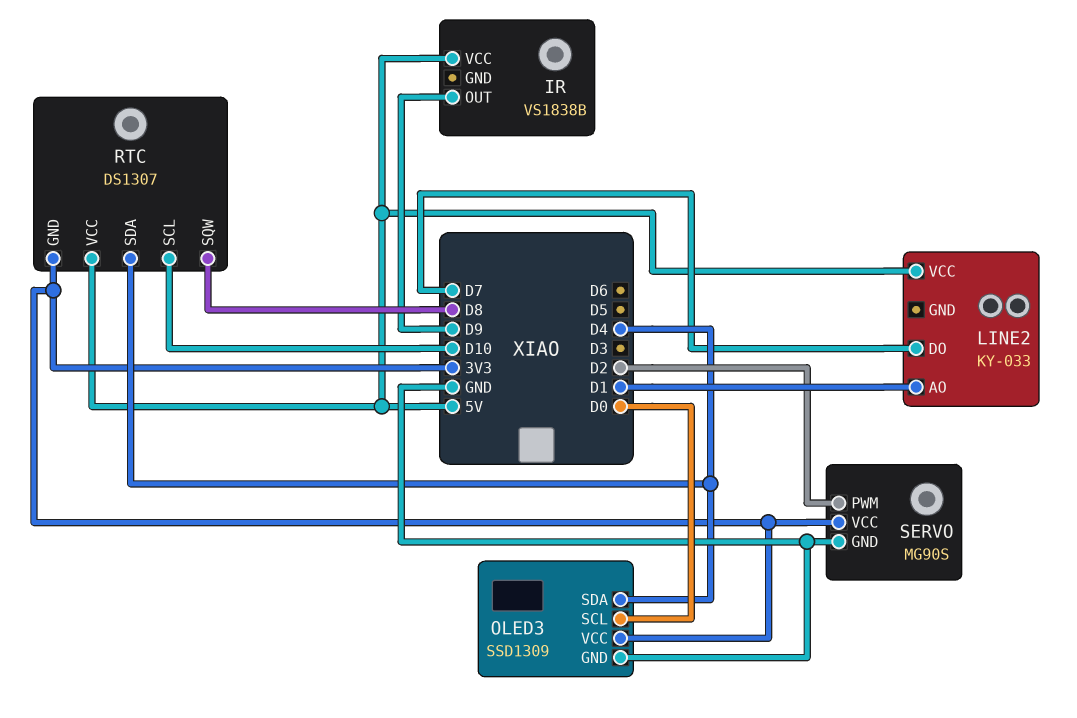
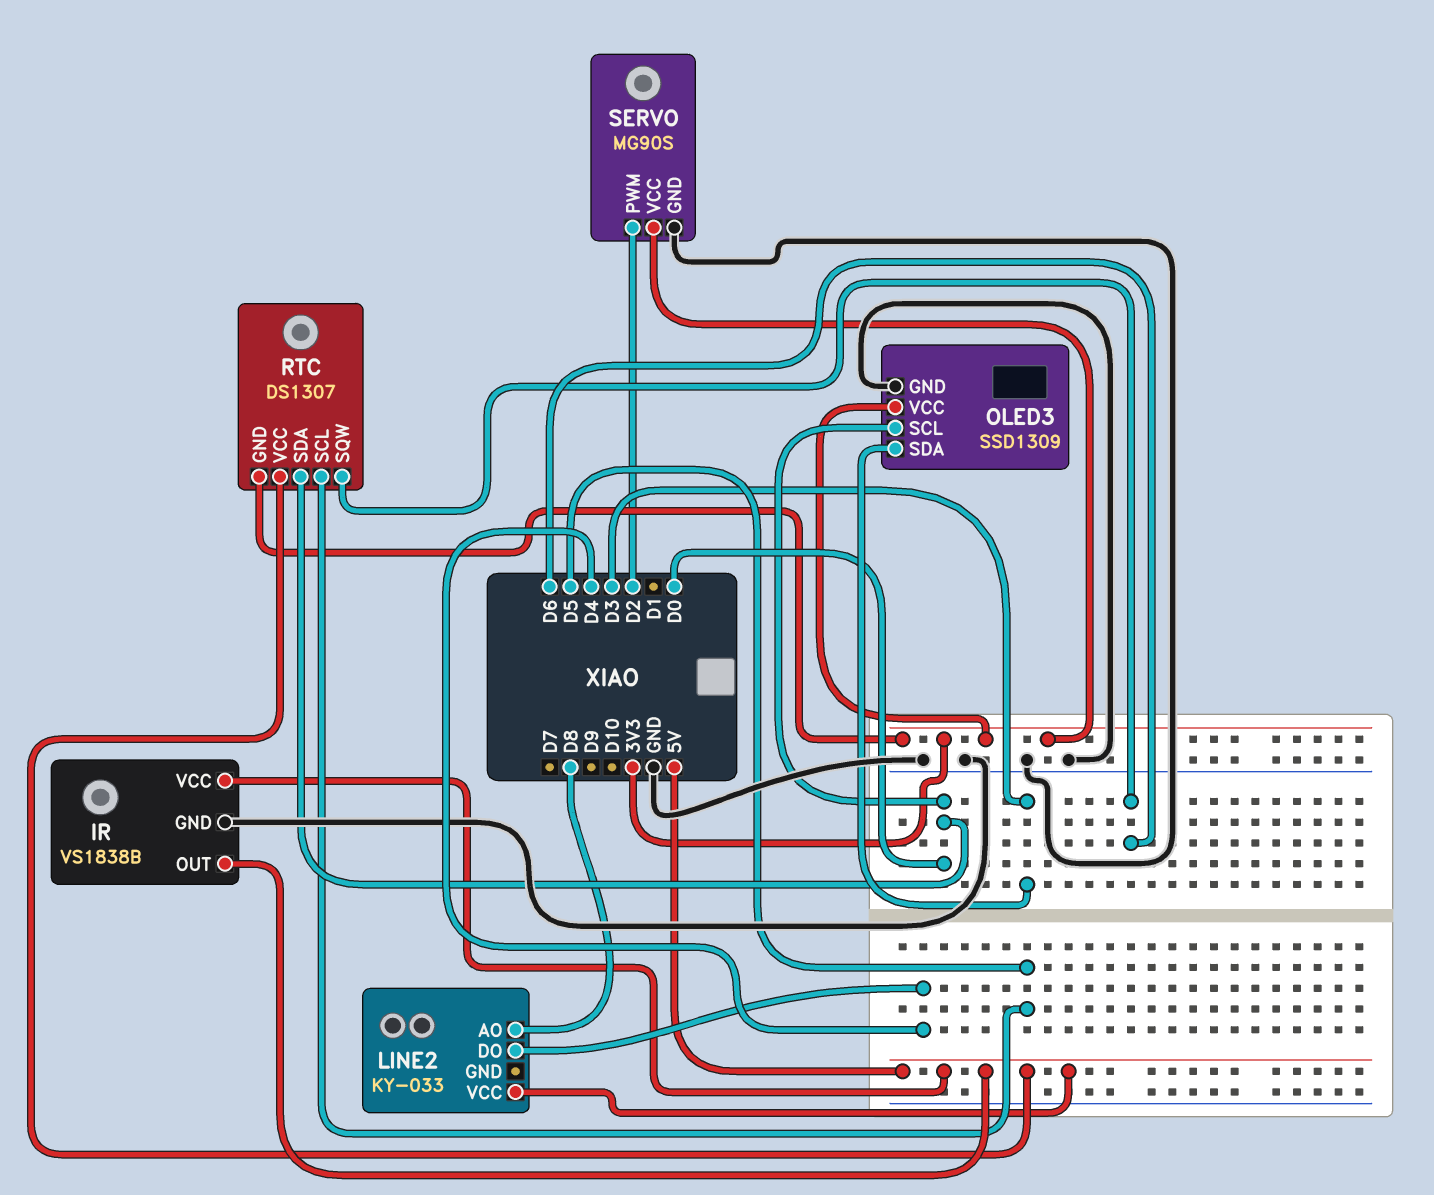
IR pin GND: none -> GND
IR pin OUT: D9 -> 5V
LINE2 pin AO: D1 -> D8
LINE2 pin DO: D7 -> D4
OLED3 pin SDA: D4 -> D3
RTC pin SCL: D10 -> D5
RTC pin SDA: D4 -> D0
RTC pin SQW: D8 -> D6

